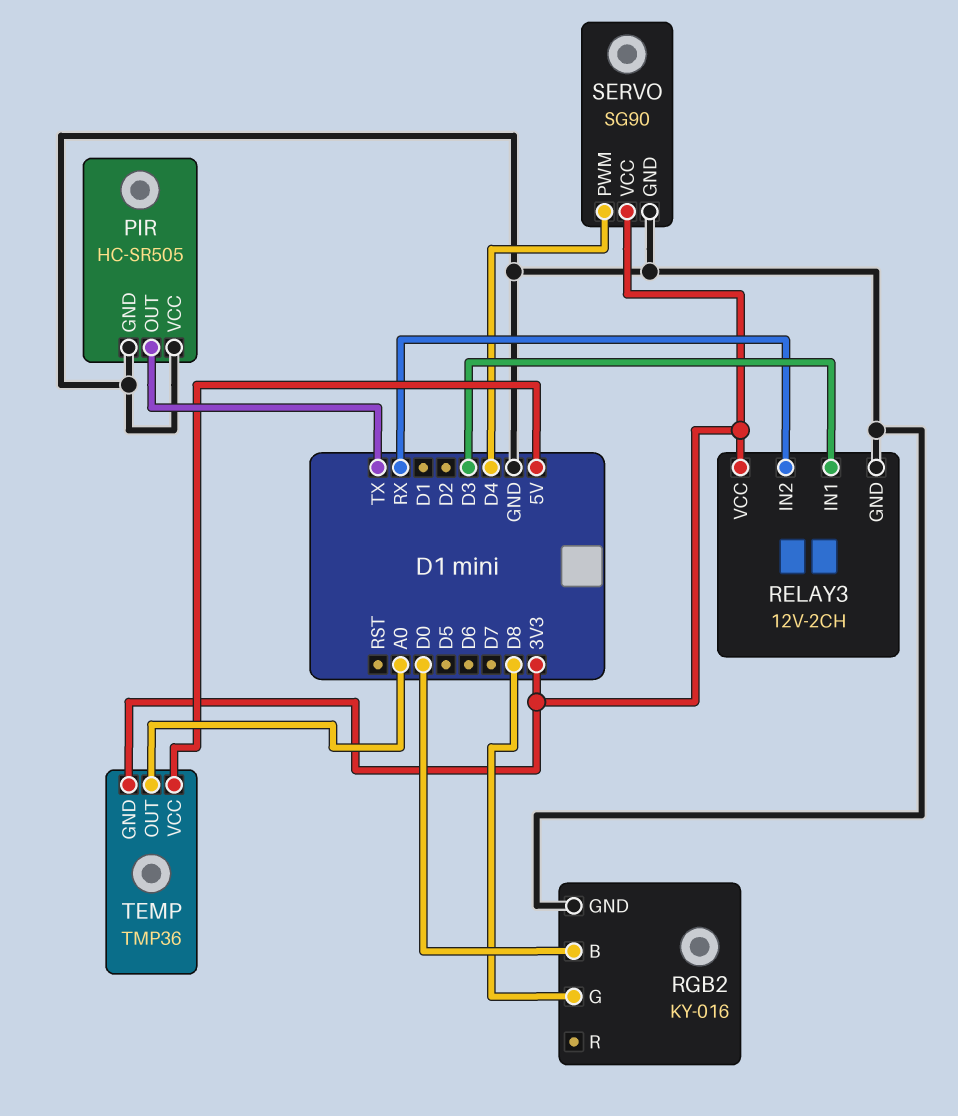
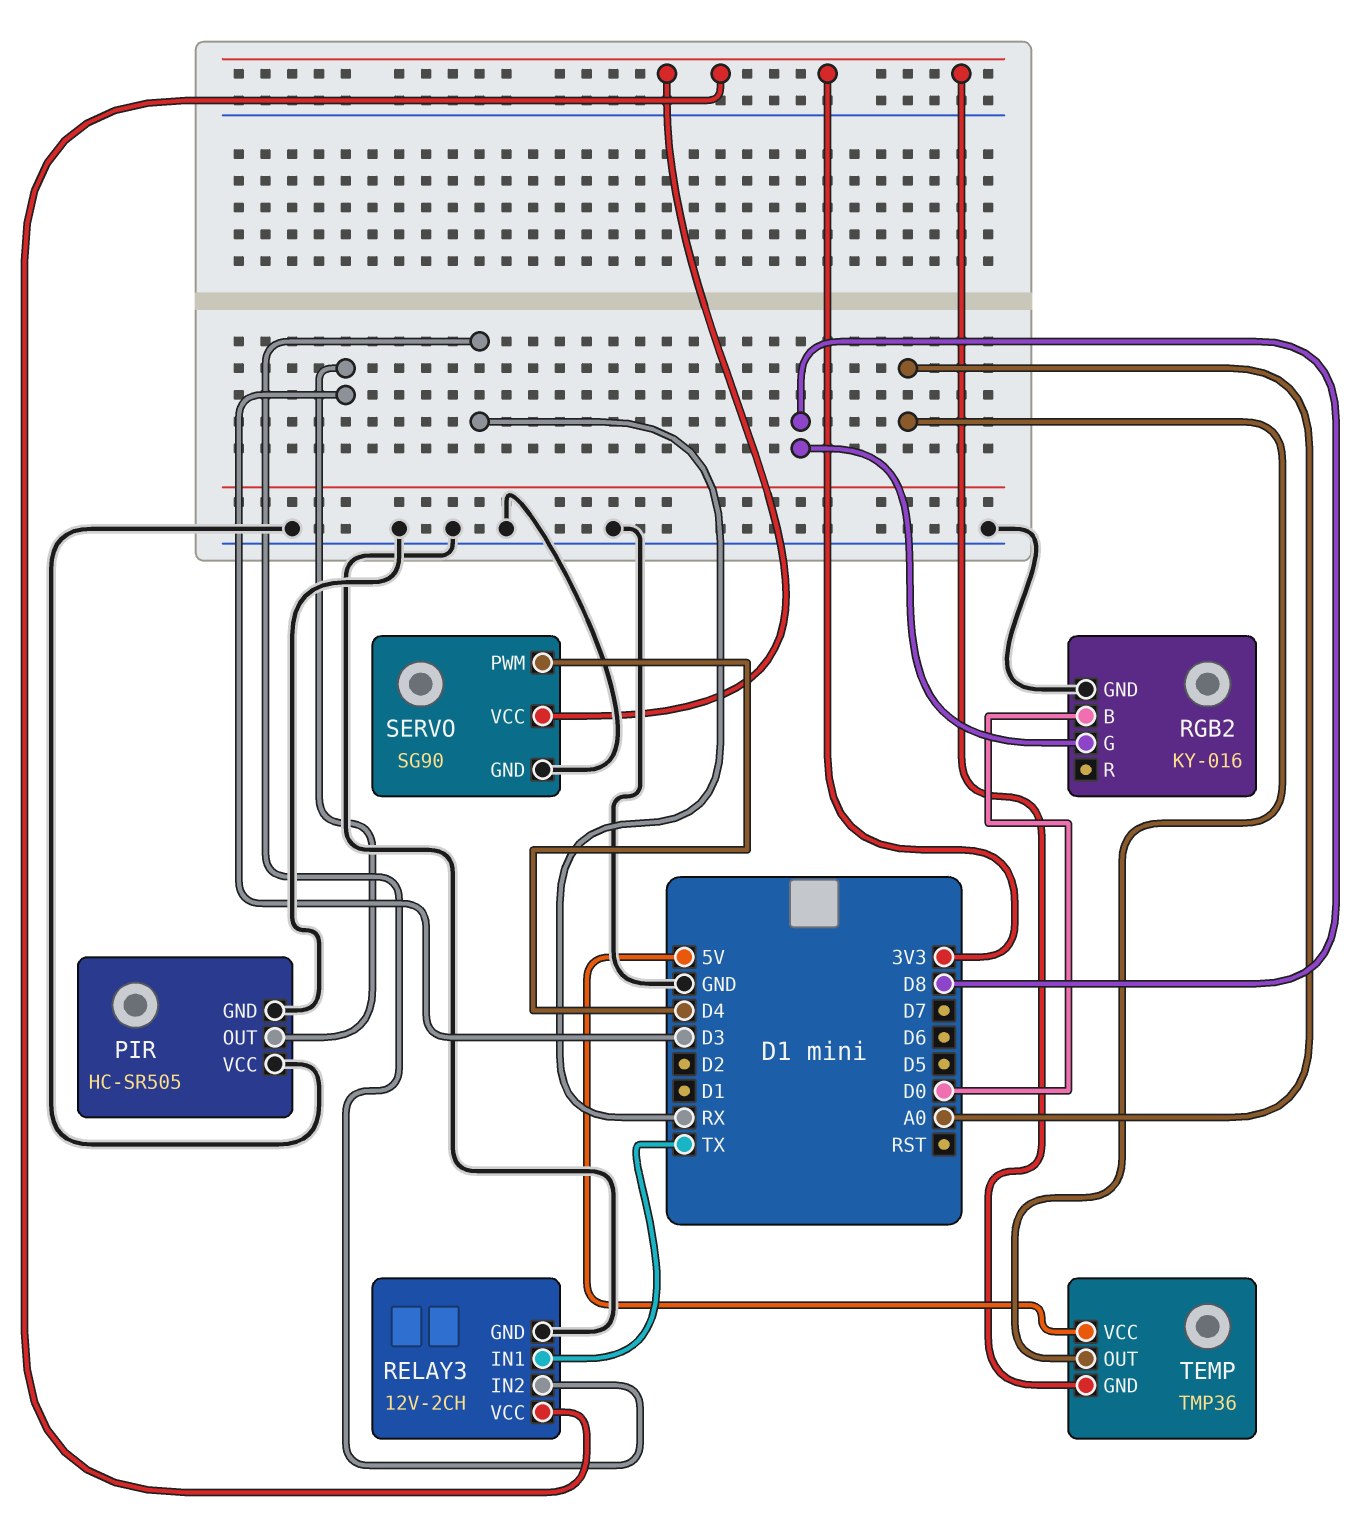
PIR pin OUT: TX -> D3
RELAY3 pin IN1: D3 -> TX

